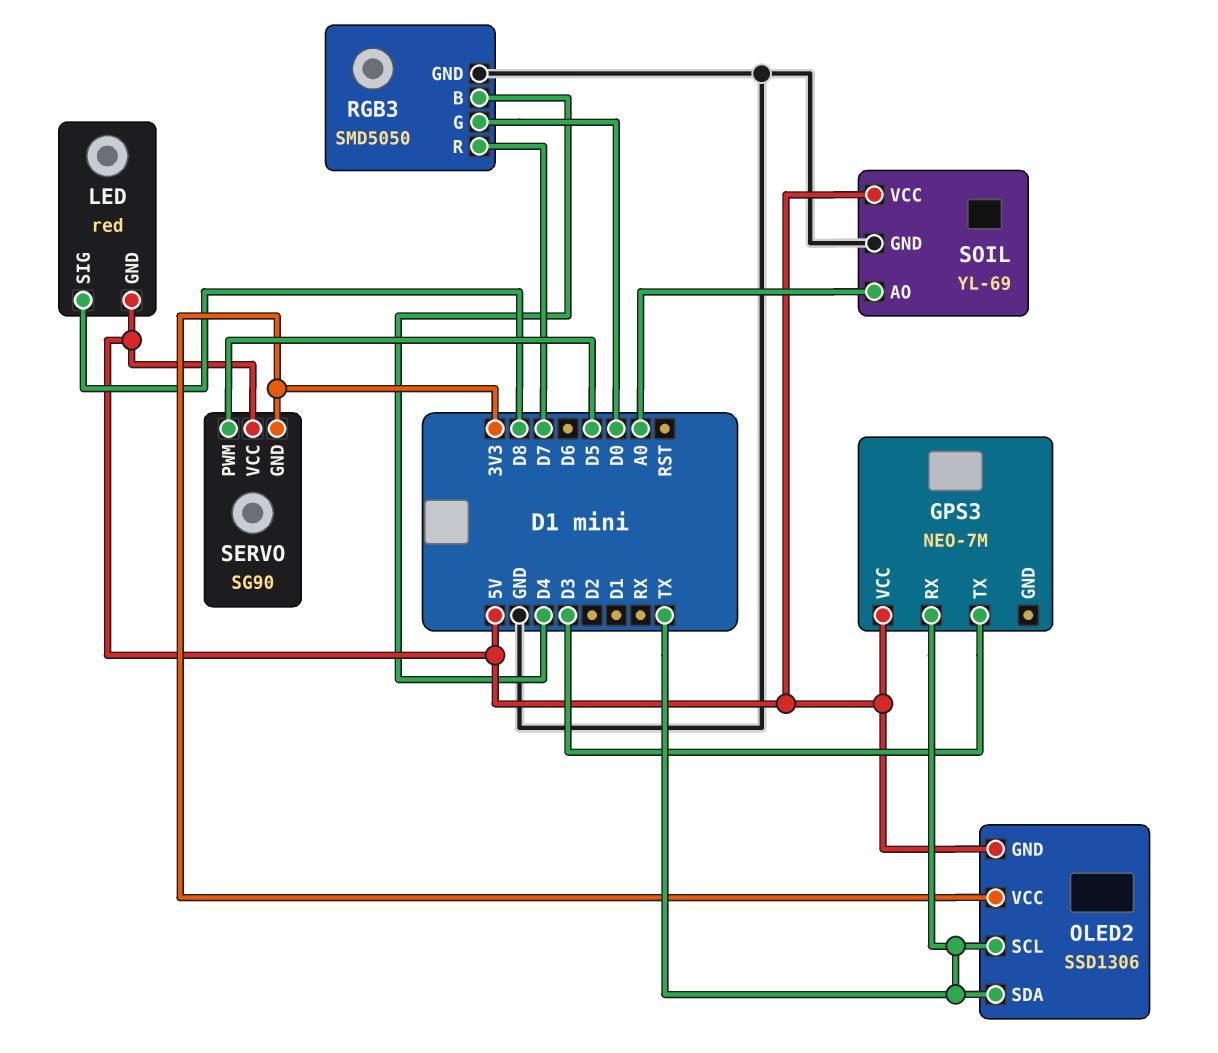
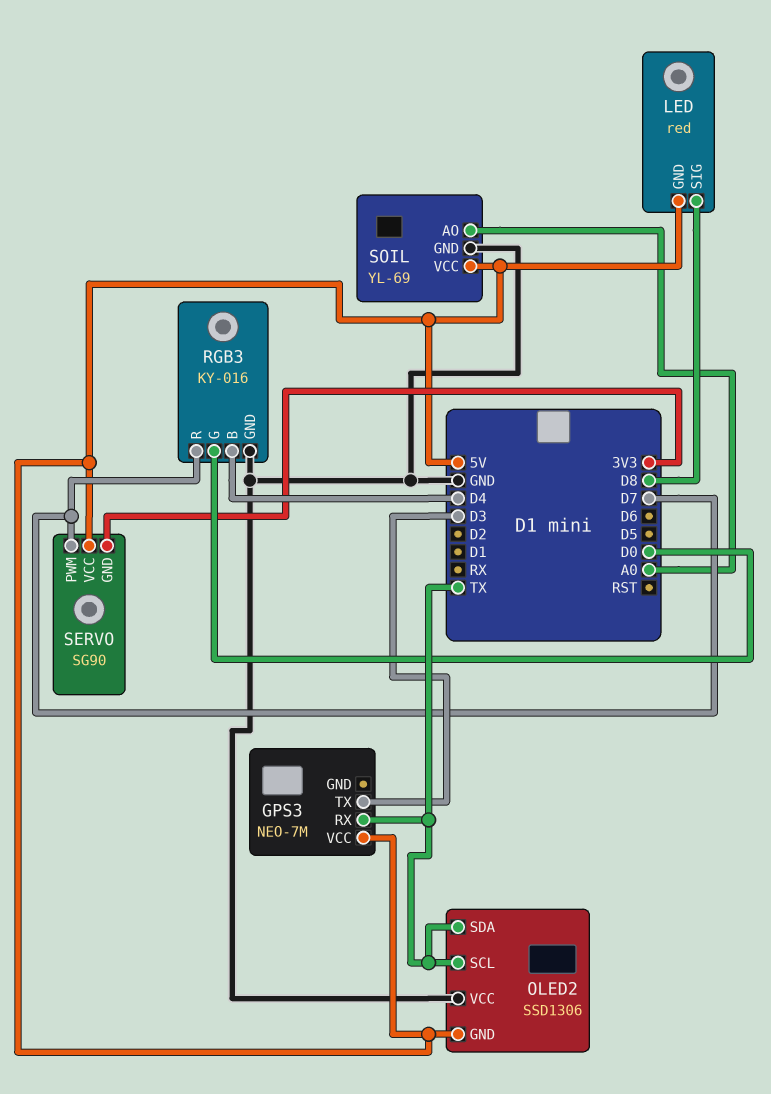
OLED2 pin VCC: 3V3 -> GND
RGB3: SMD5050 -> KY-016
SERVO pin PWM: D5 -> D7

